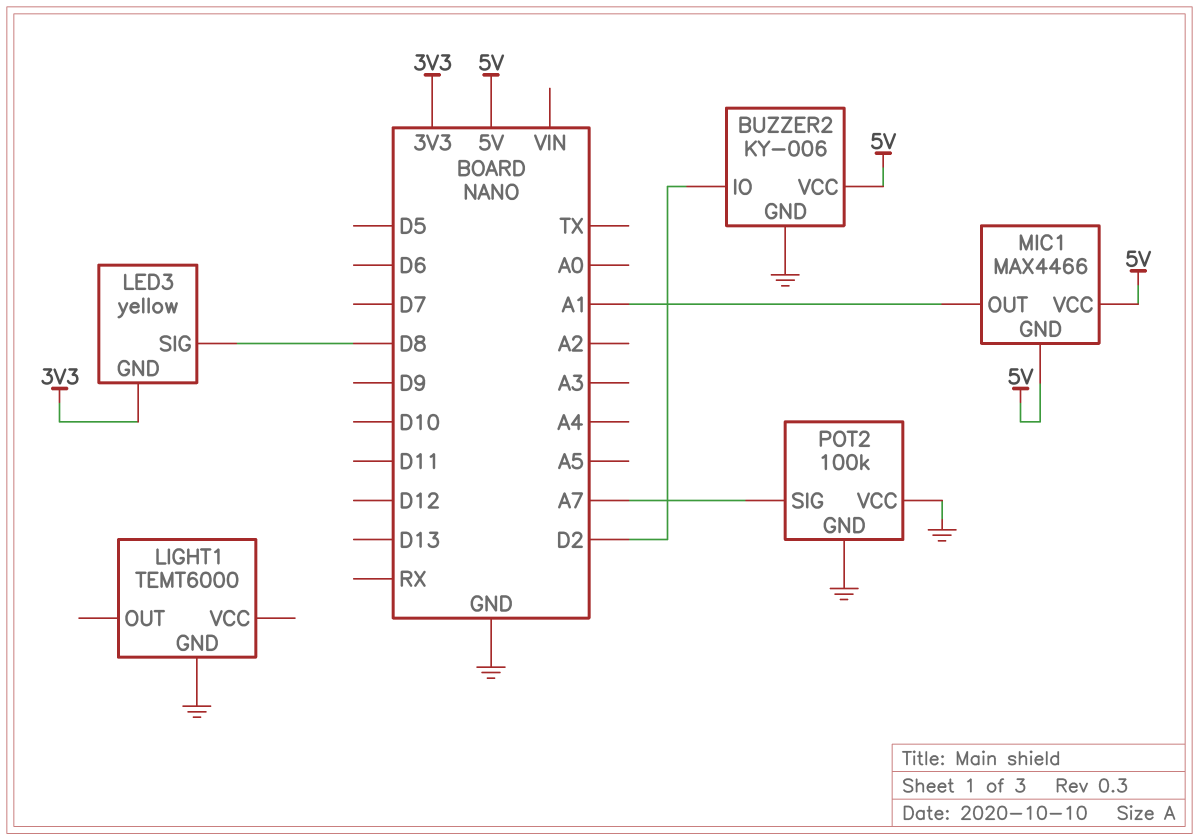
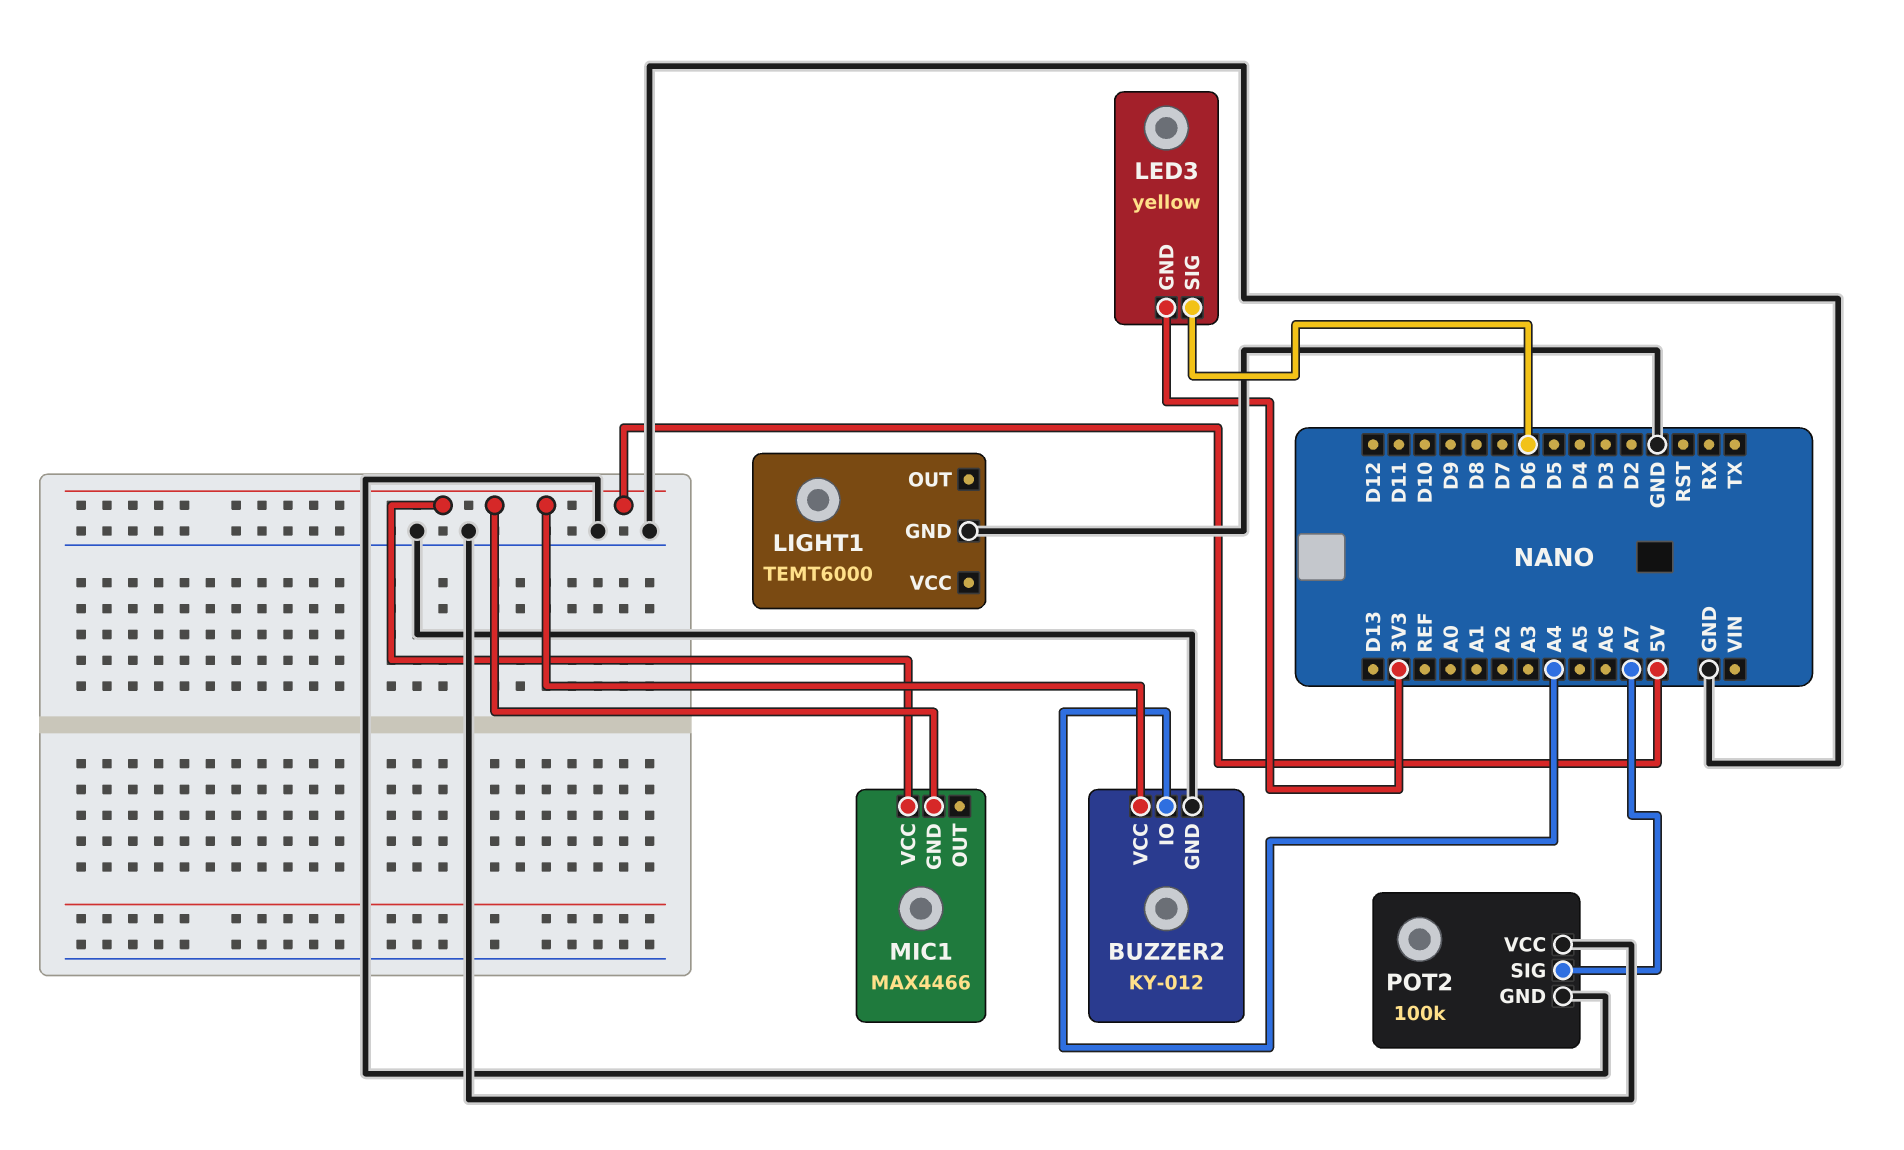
BUZZER2: KY-006 -> KY-012
BUZZER2 pin IO: D2 -> A4
LED3 pin SIG: D8 -> D6
MIC1 pin OUT: A1 -> none

